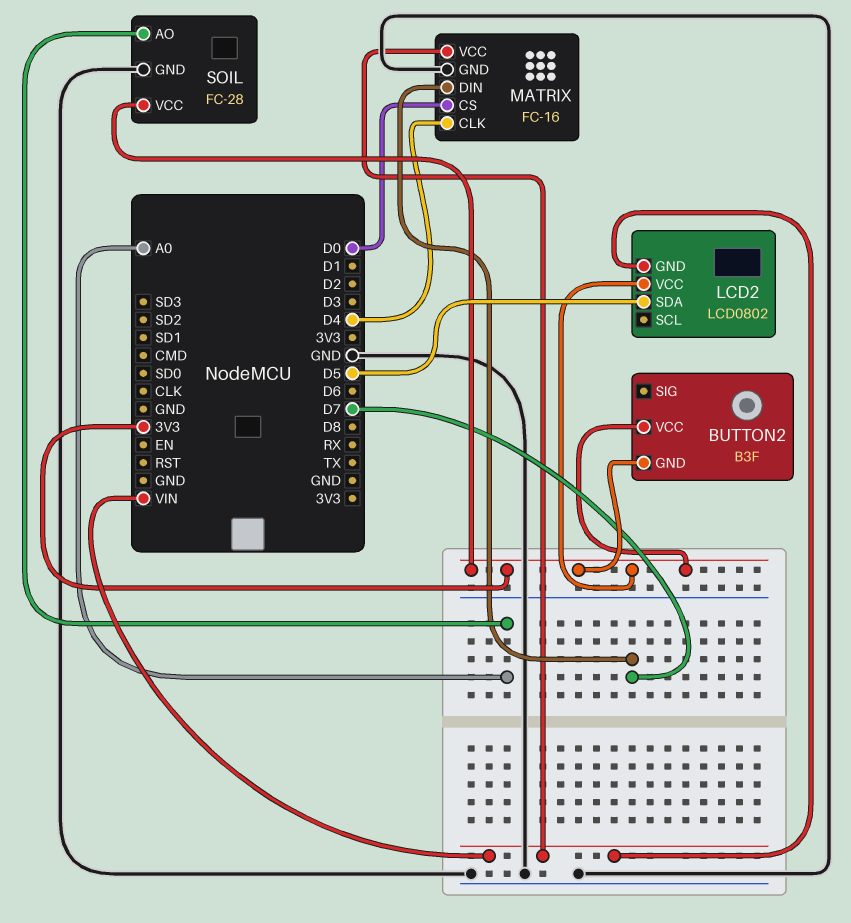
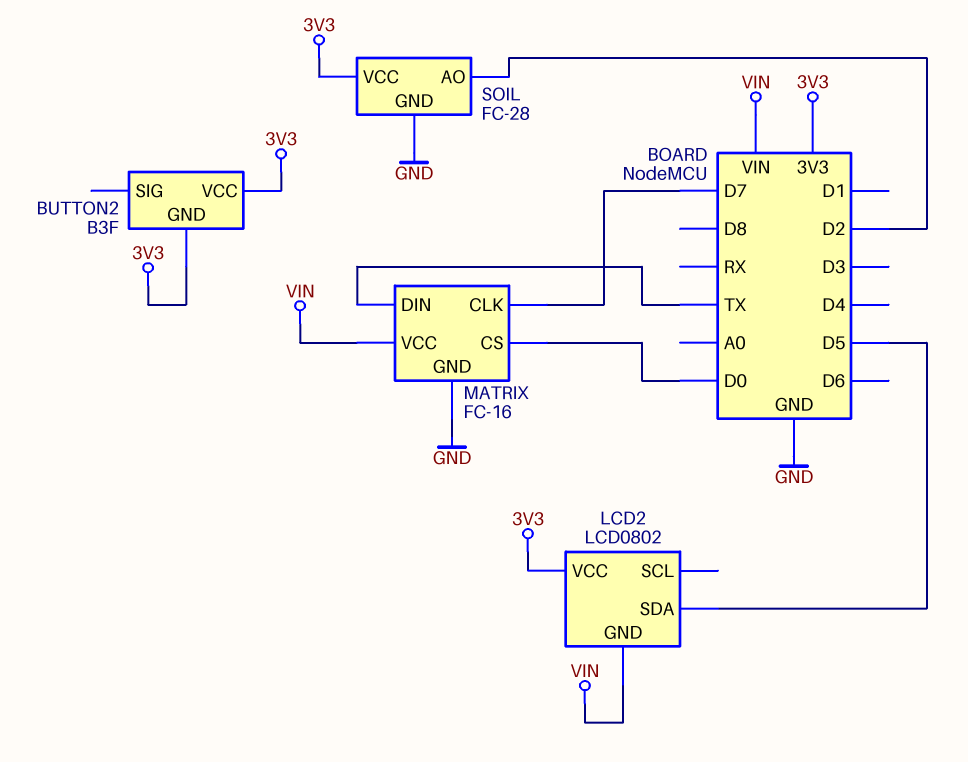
MATRIX pin CLK: D4 -> D7
MATRIX pin DIN: D7 -> TX
SOIL pin AO: A0 -> D2

